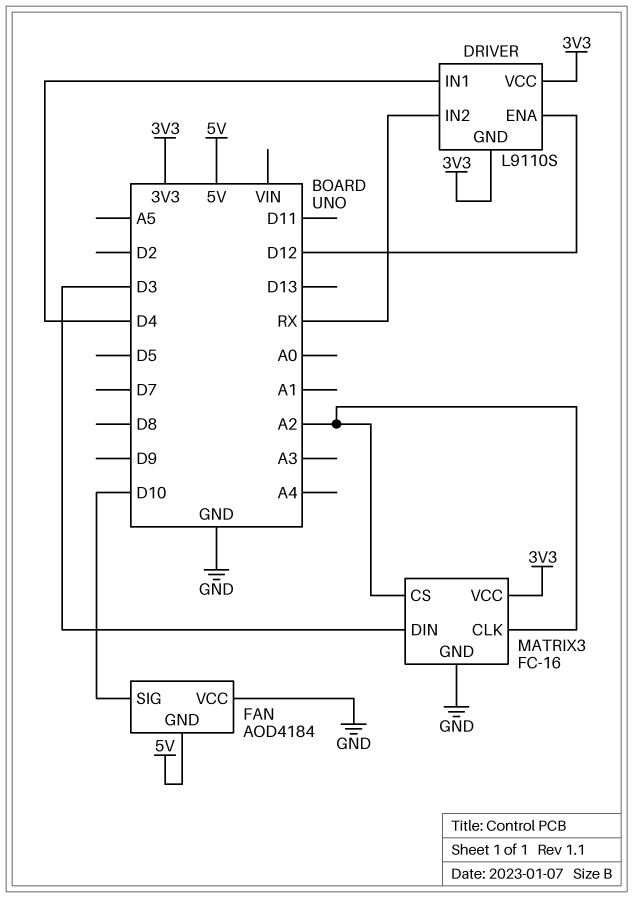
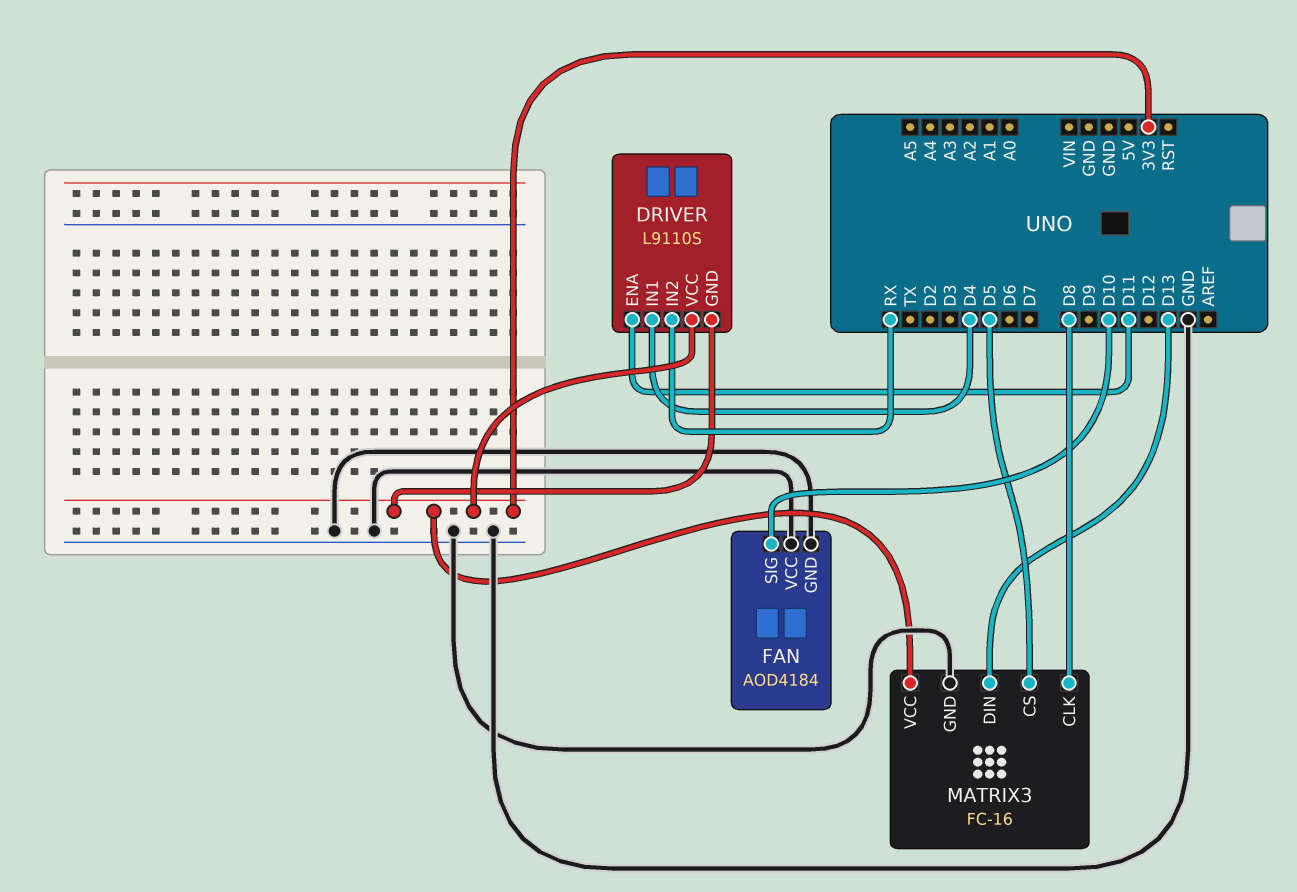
DRIVER pin ENA: D12 -> D11
FAN pin GND: 5V -> GND
MATRIX3 pin CLK: A2 -> D8
MATRIX3 pin CS: A2 -> D5
MATRIX3 pin DIN: D3 -> D13

